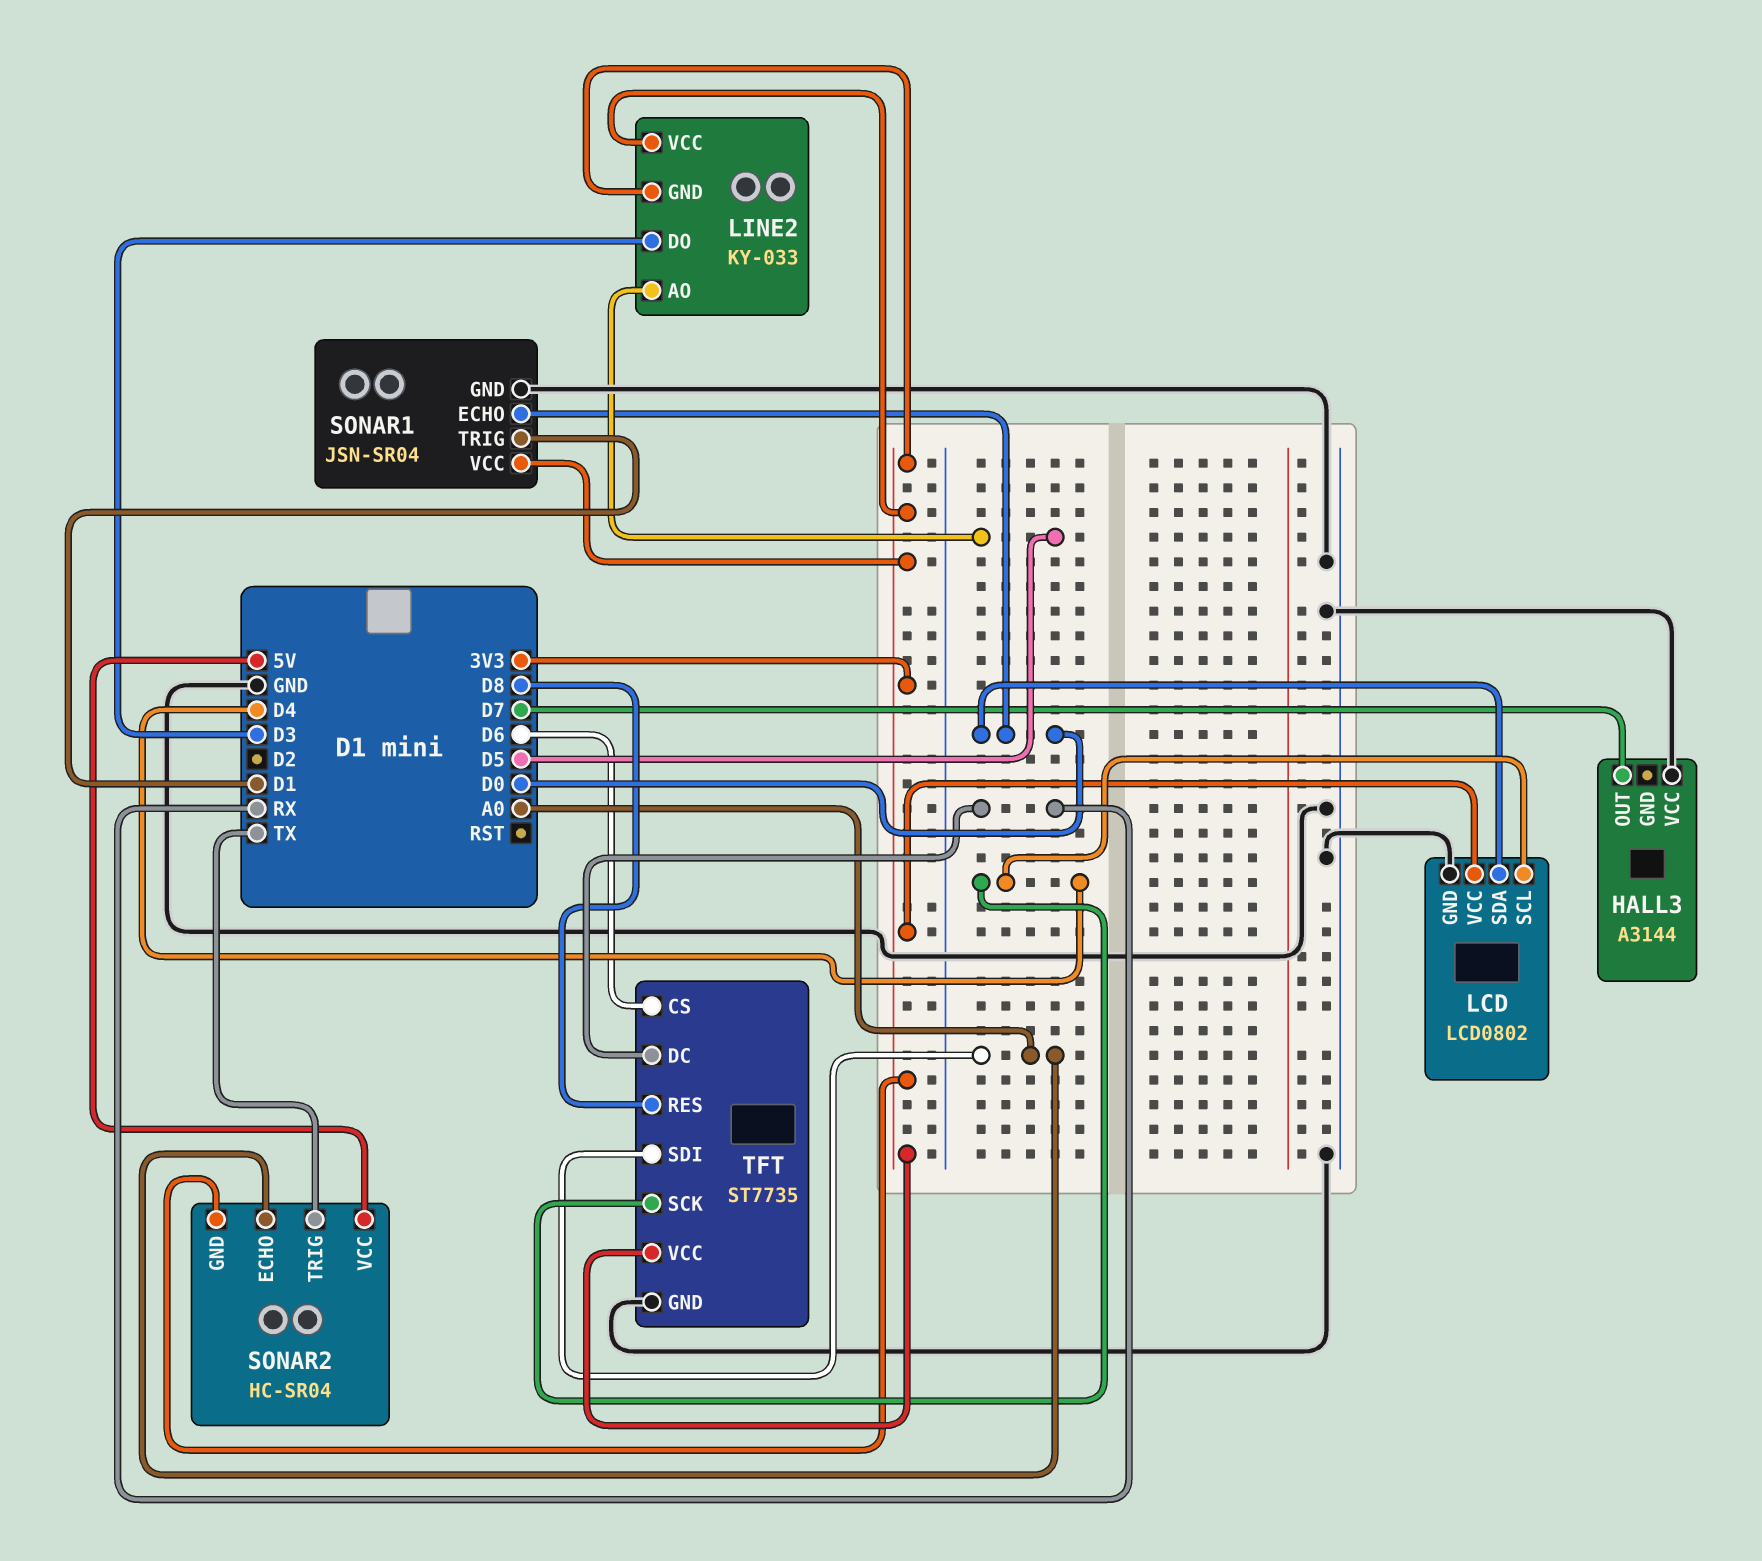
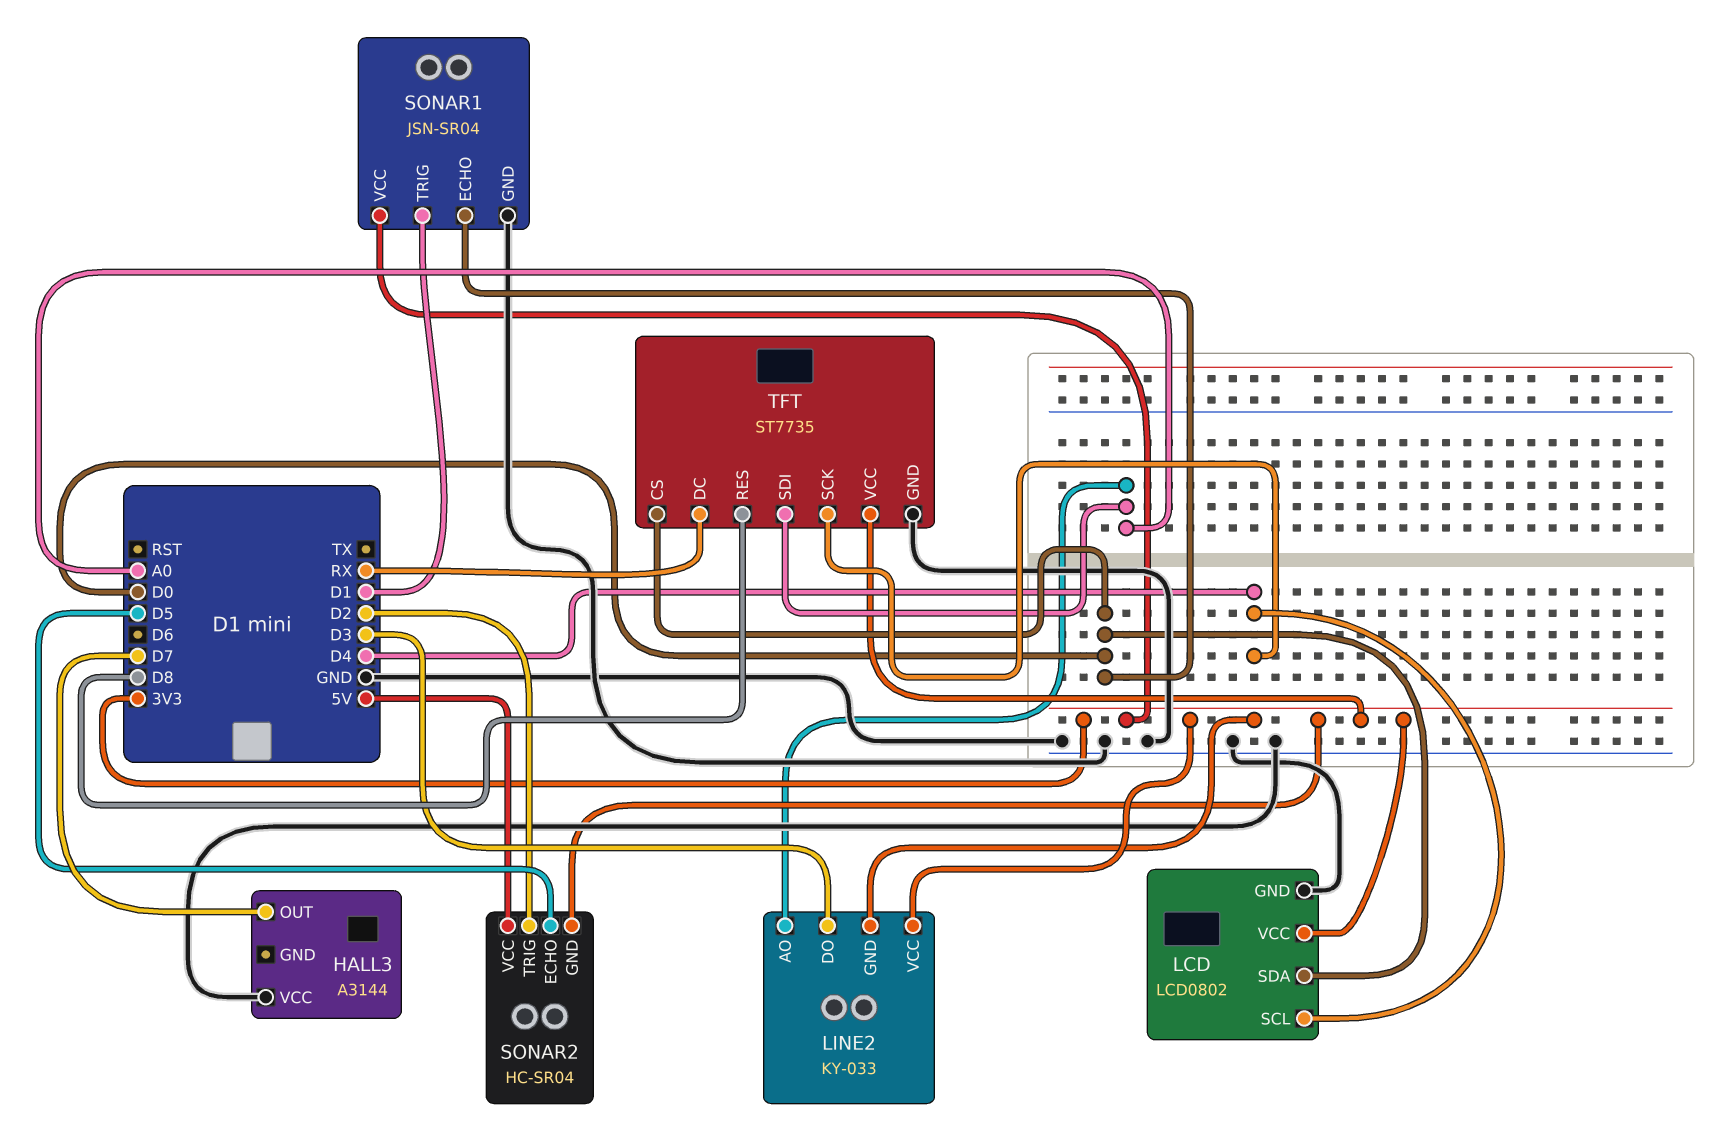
LINE2 pin AO: D5 -> A0
SONAR2 pin ECHO: A0 -> D5
SONAR2 pin TRIG: TX -> D2
TFT pin CS: D6 -> D0

